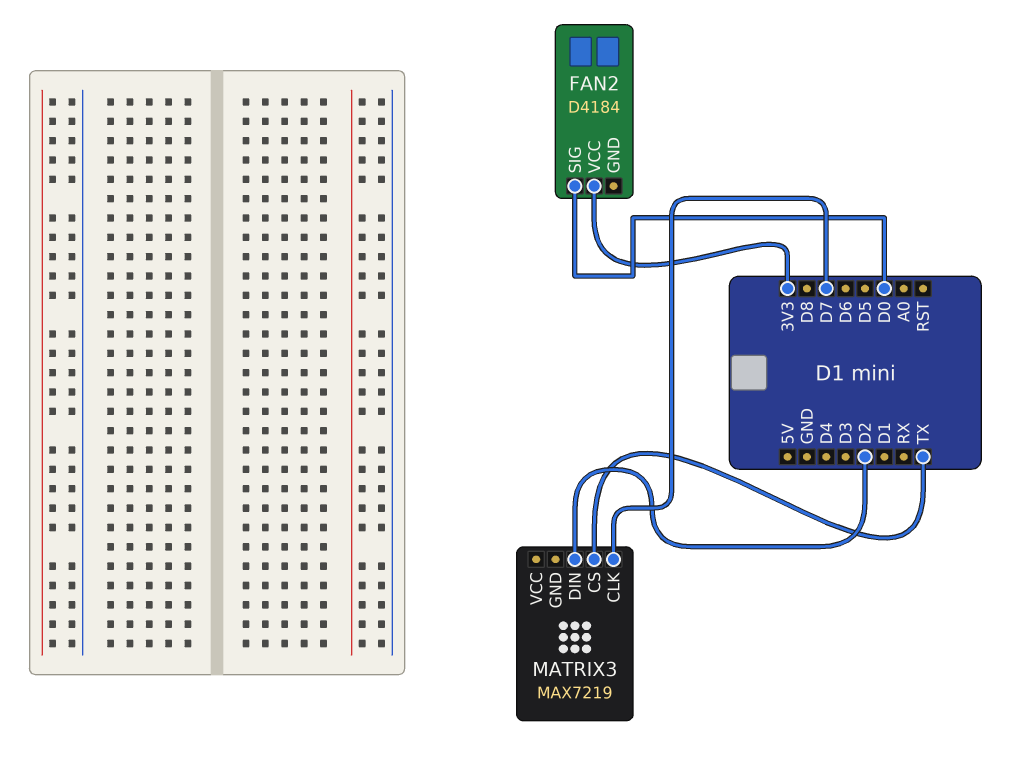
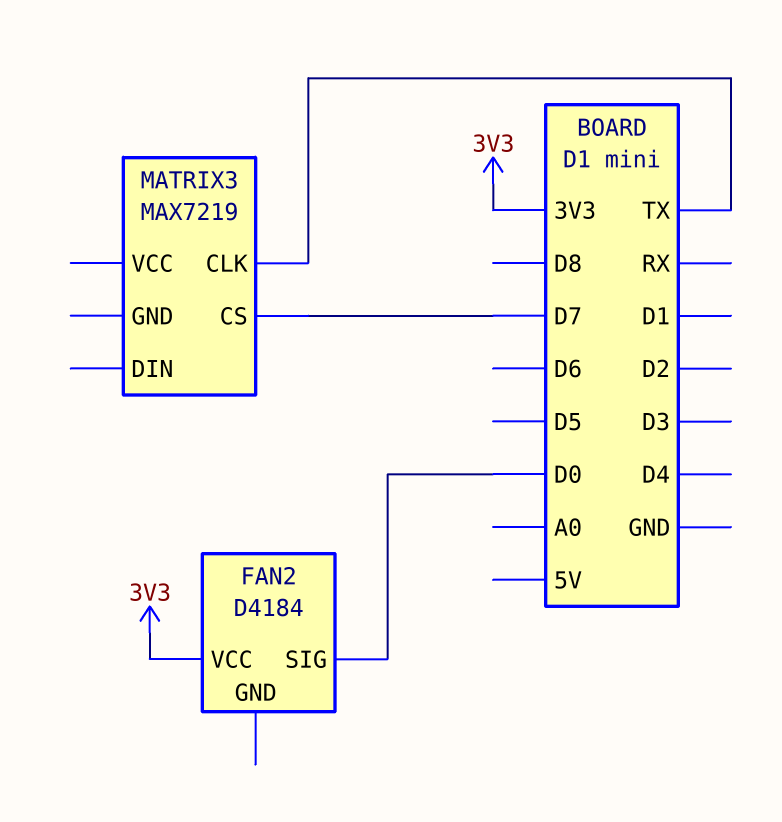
MATRIX3 pin CLK: D7 -> TX
MATRIX3 pin CS: TX -> D7
MATRIX3 pin DIN: D2 -> none

